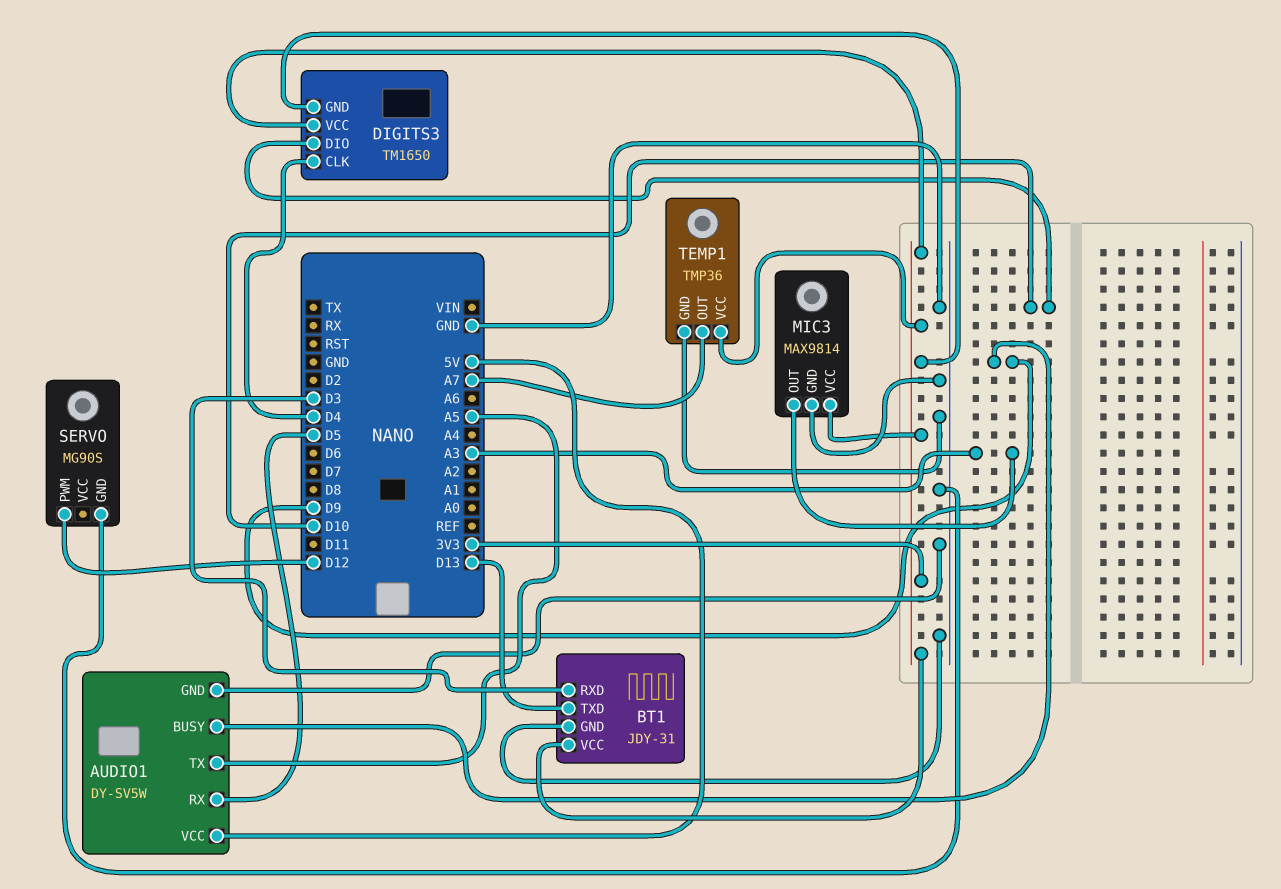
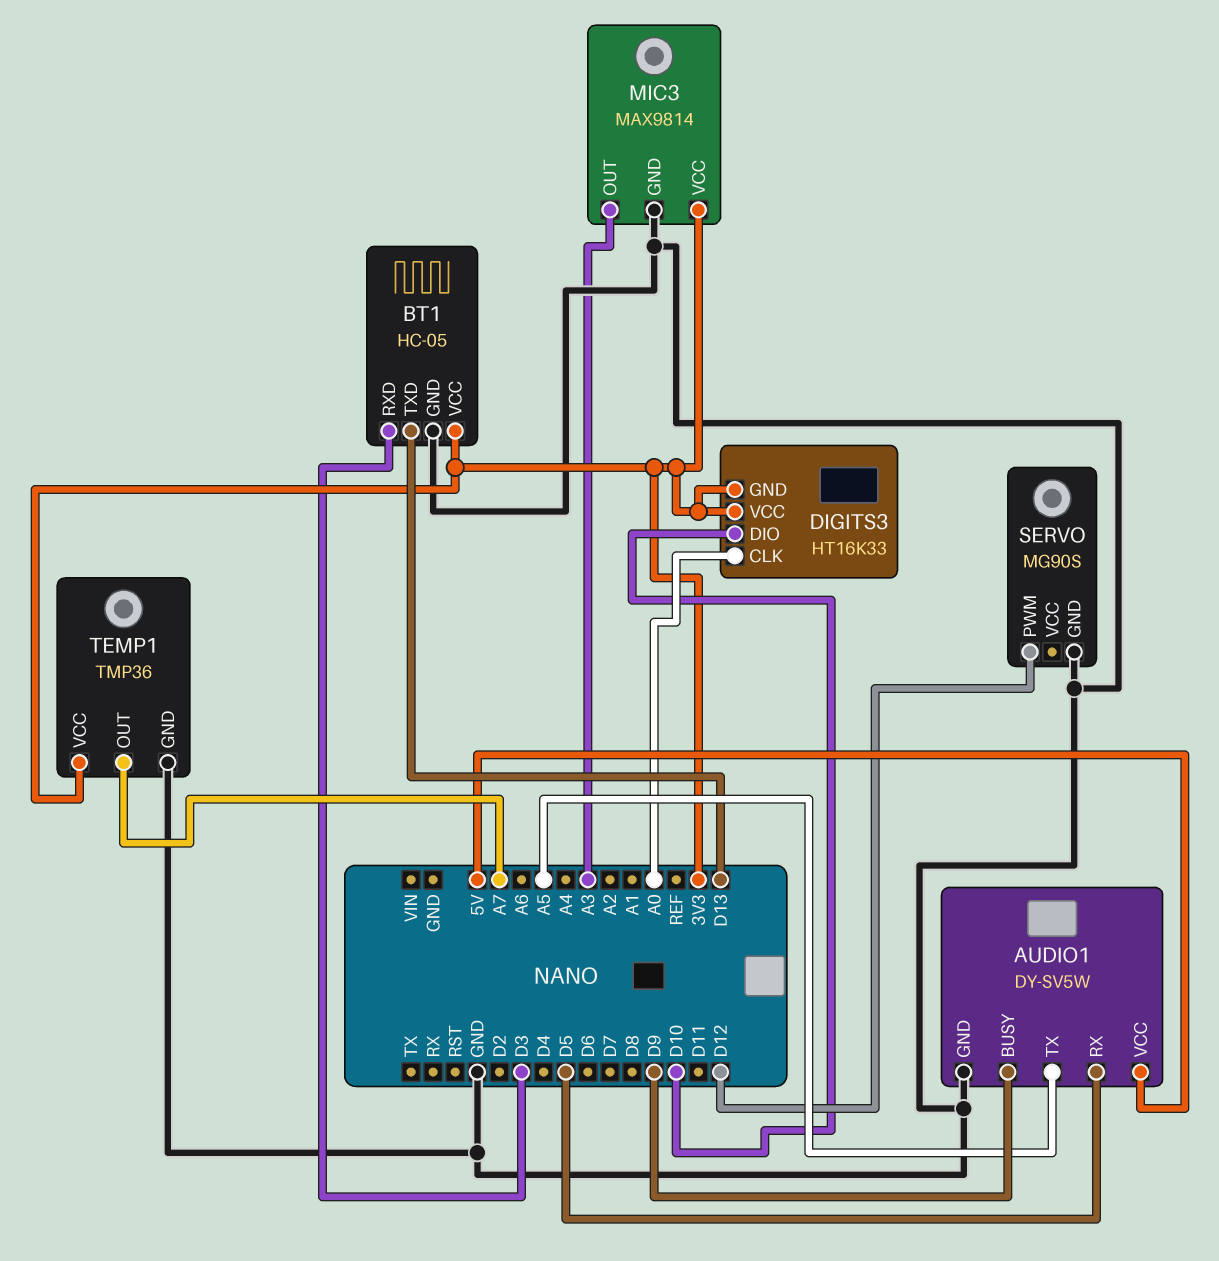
BT1: JDY-31 -> HC-05
DIGITS3: TM1650 -> HT16K33
DIGITS3 pin CLK: D4 -> A0

